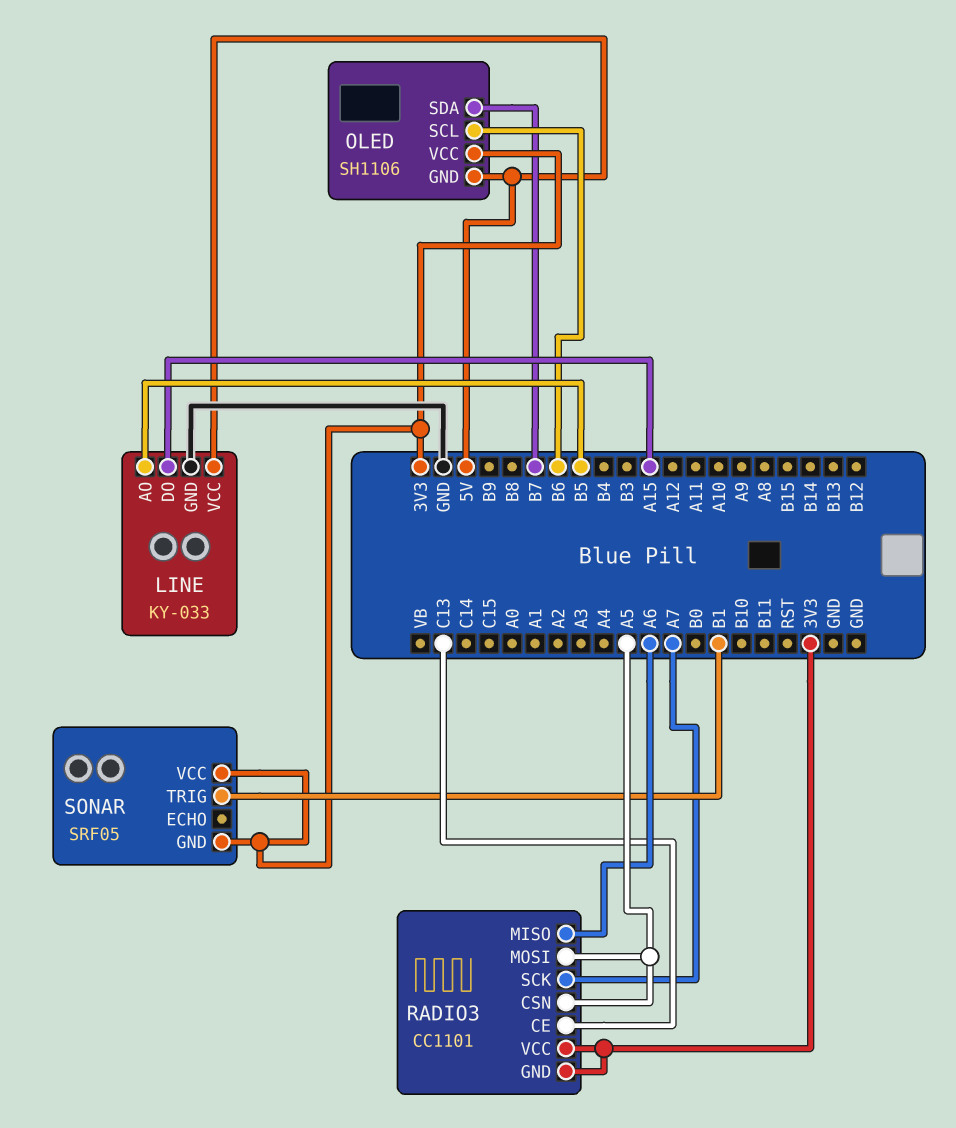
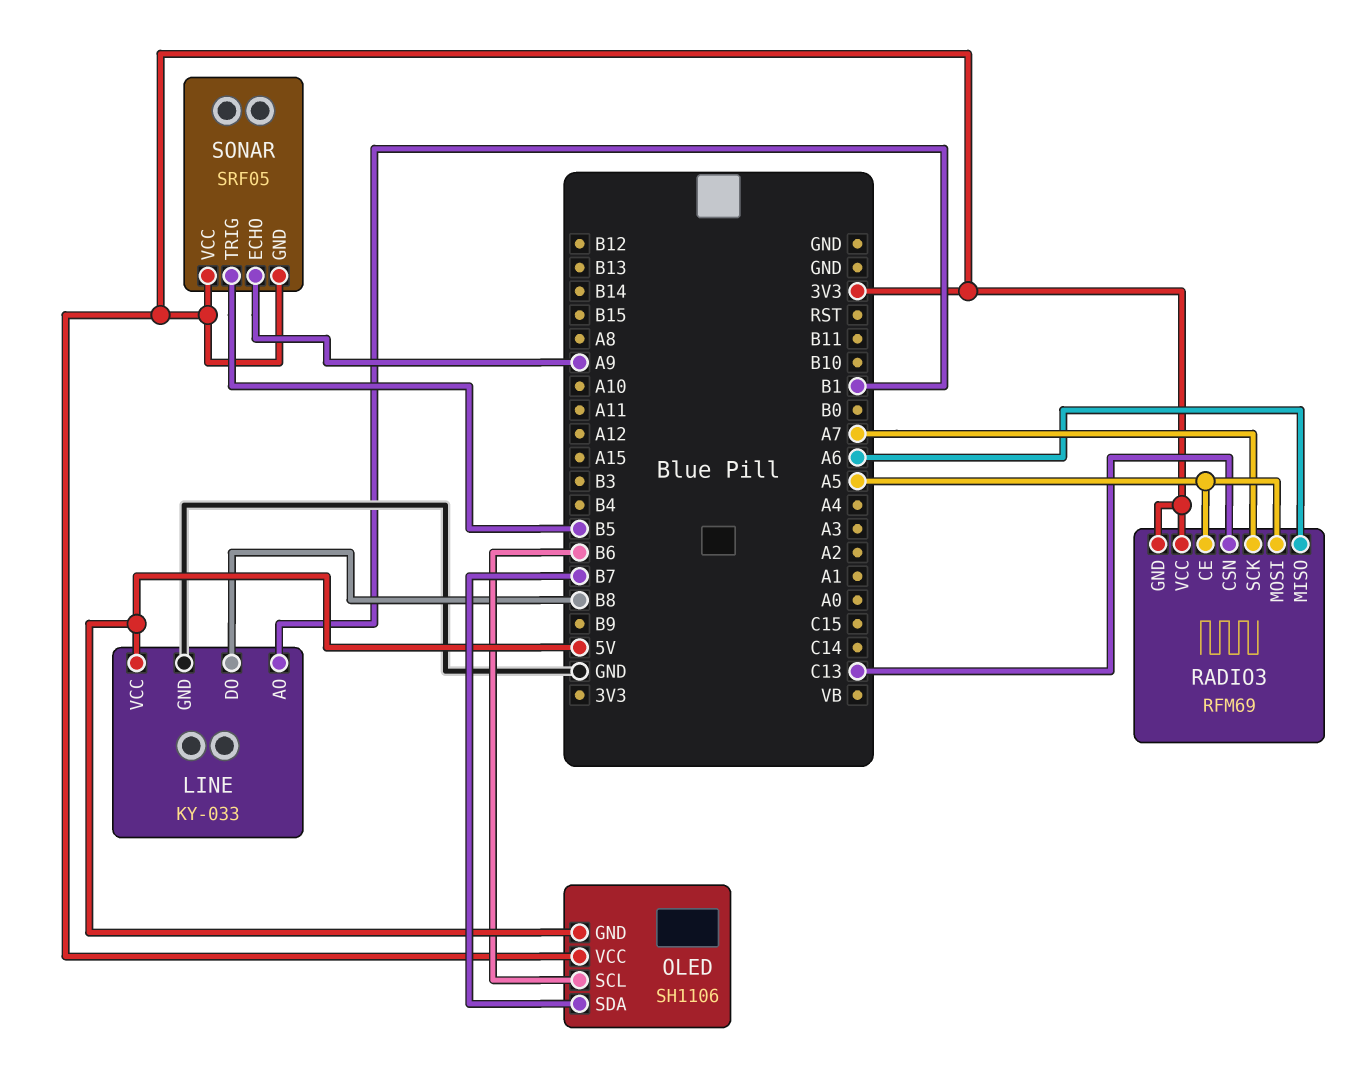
LINE pin AO: B5 -> B1
LINE pin DO: A15 -> B8
RADIO3: CC1101 -> RFM69
RADIO3 pin CE: C13 -> A5
RADIO3 pin CSN: A5 -> C13
SONAR pin ECHO: none -> A9
SONAR pin TRIG: B1 -> B5

